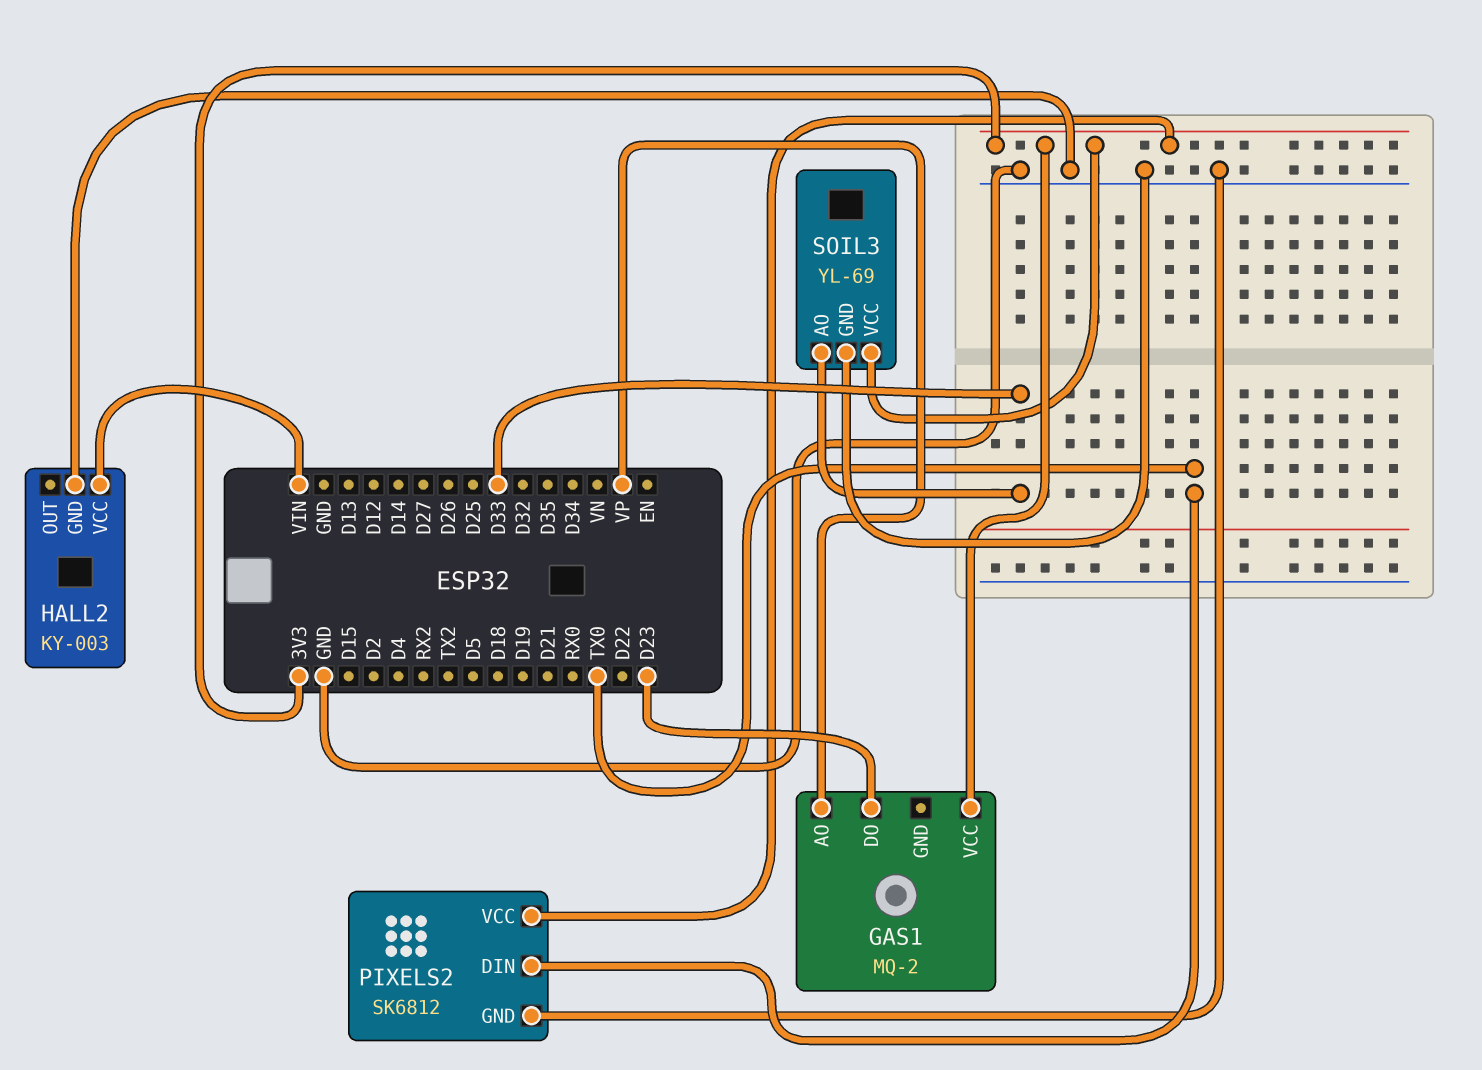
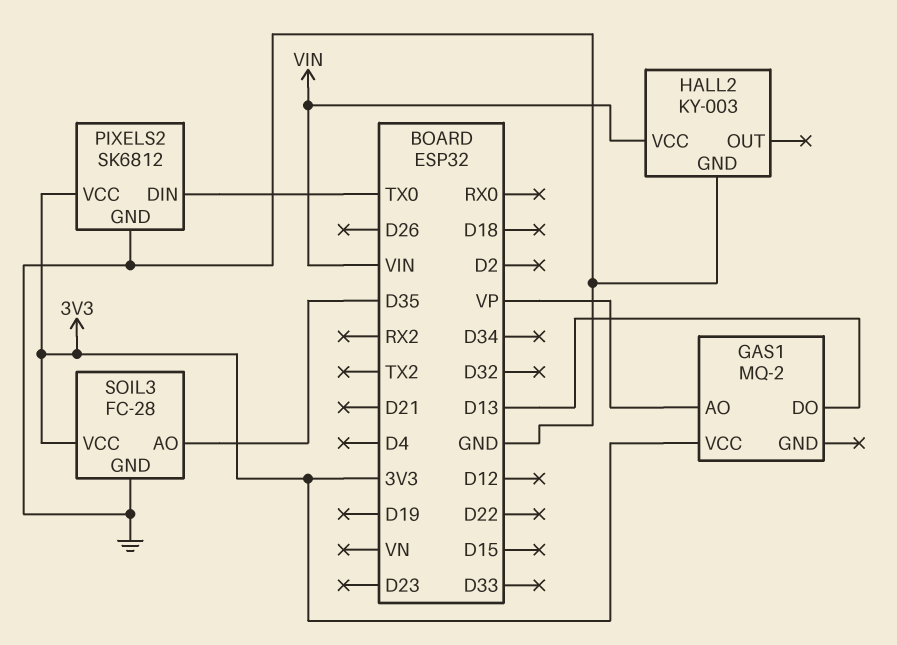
GAS1 pin DO: D23 -> D13
SOIL3: YL-69 -> FC-28
SOIL3 pin AO: D33 -> D35

